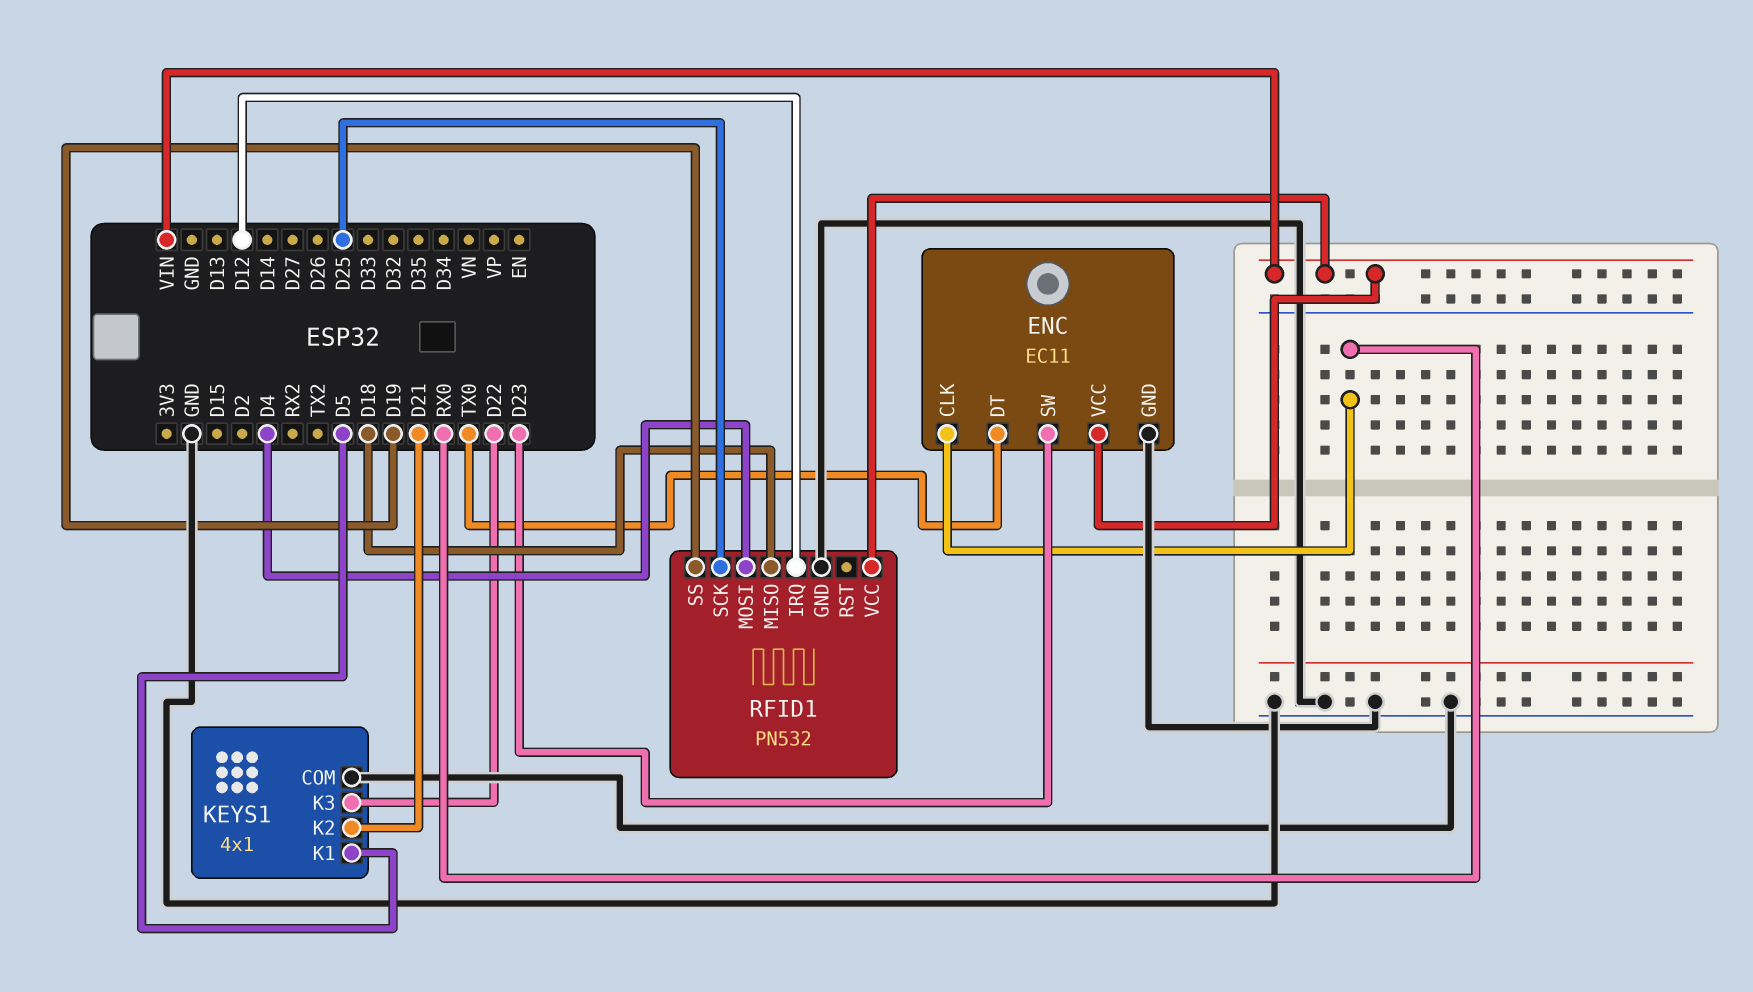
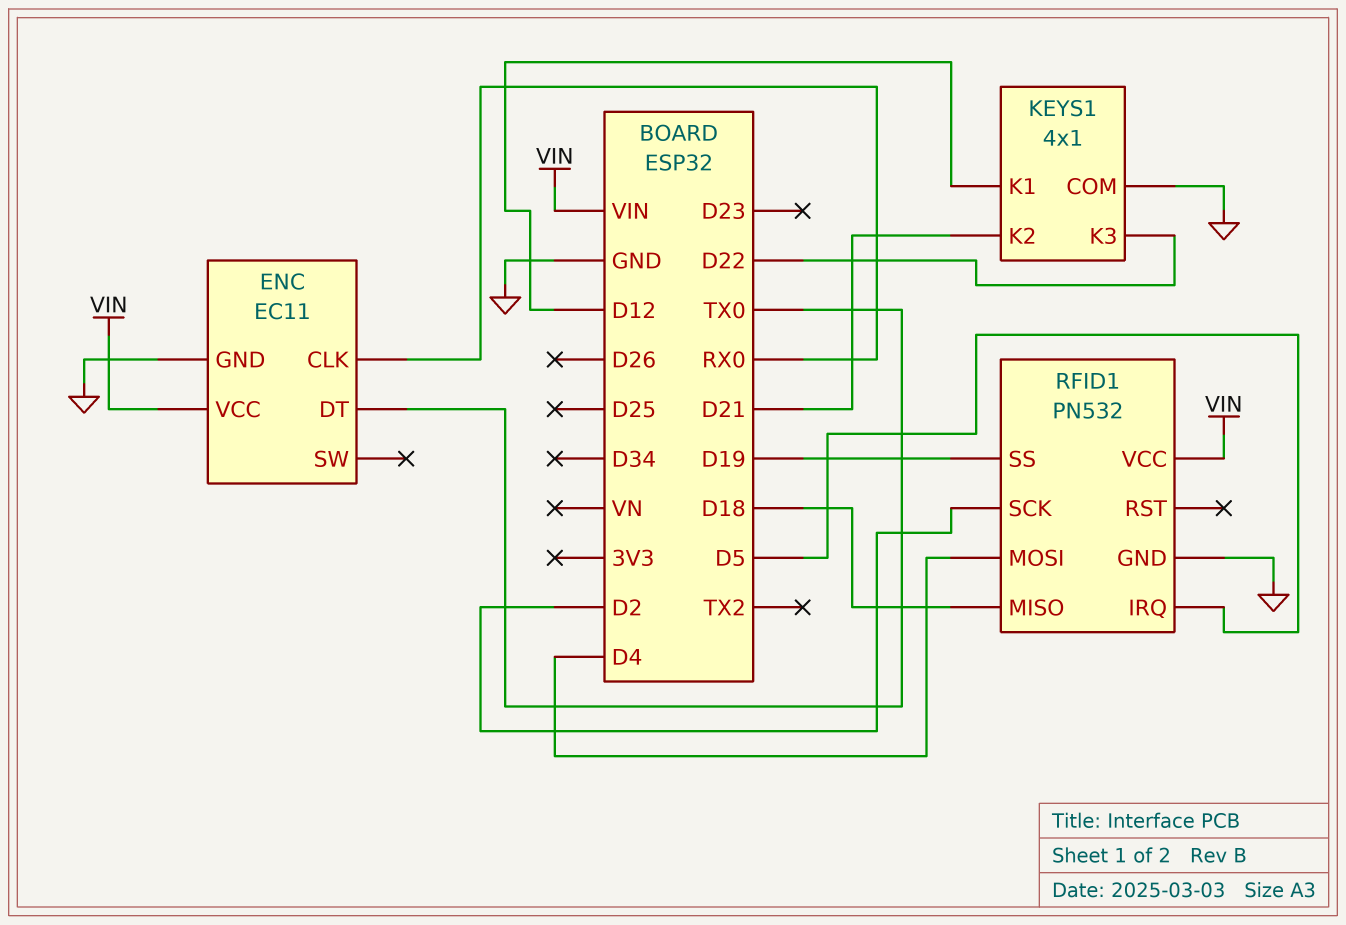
ENC pin SW: D23 -> none
KEYS1 pin K1: D5 -> D12
RFID1 pin IRQ: D12 -> D5
RFID1 pin SCK: D25 -> D2

